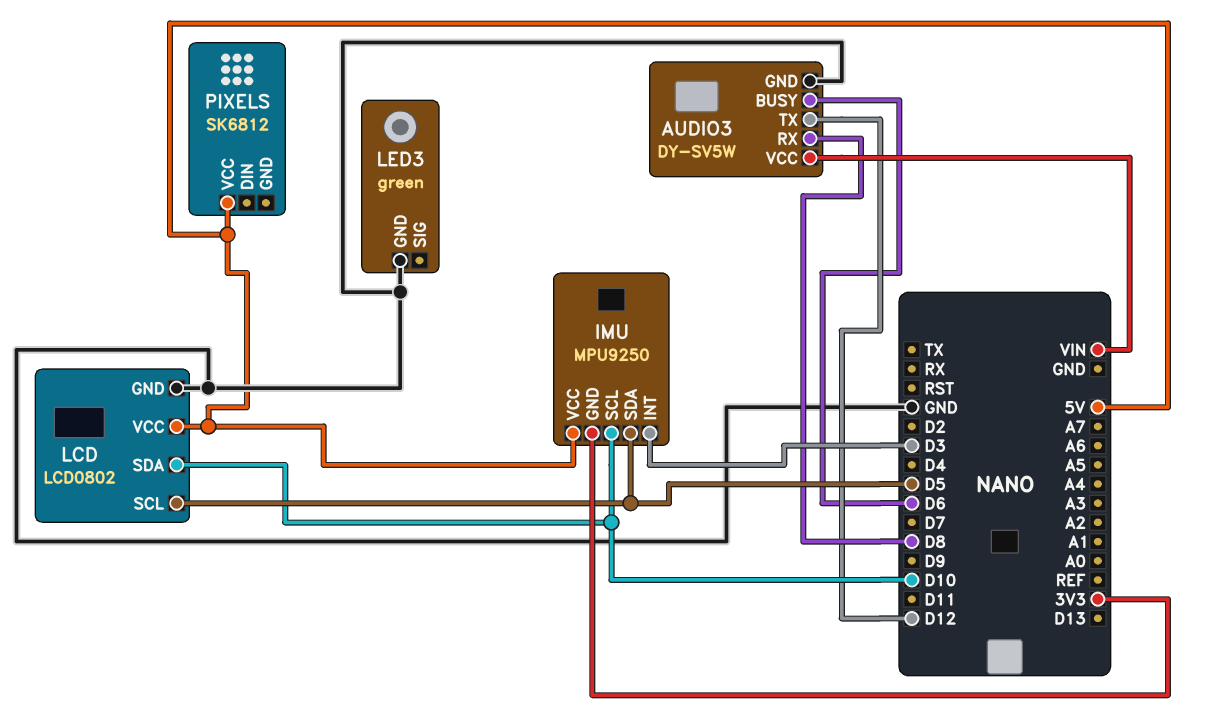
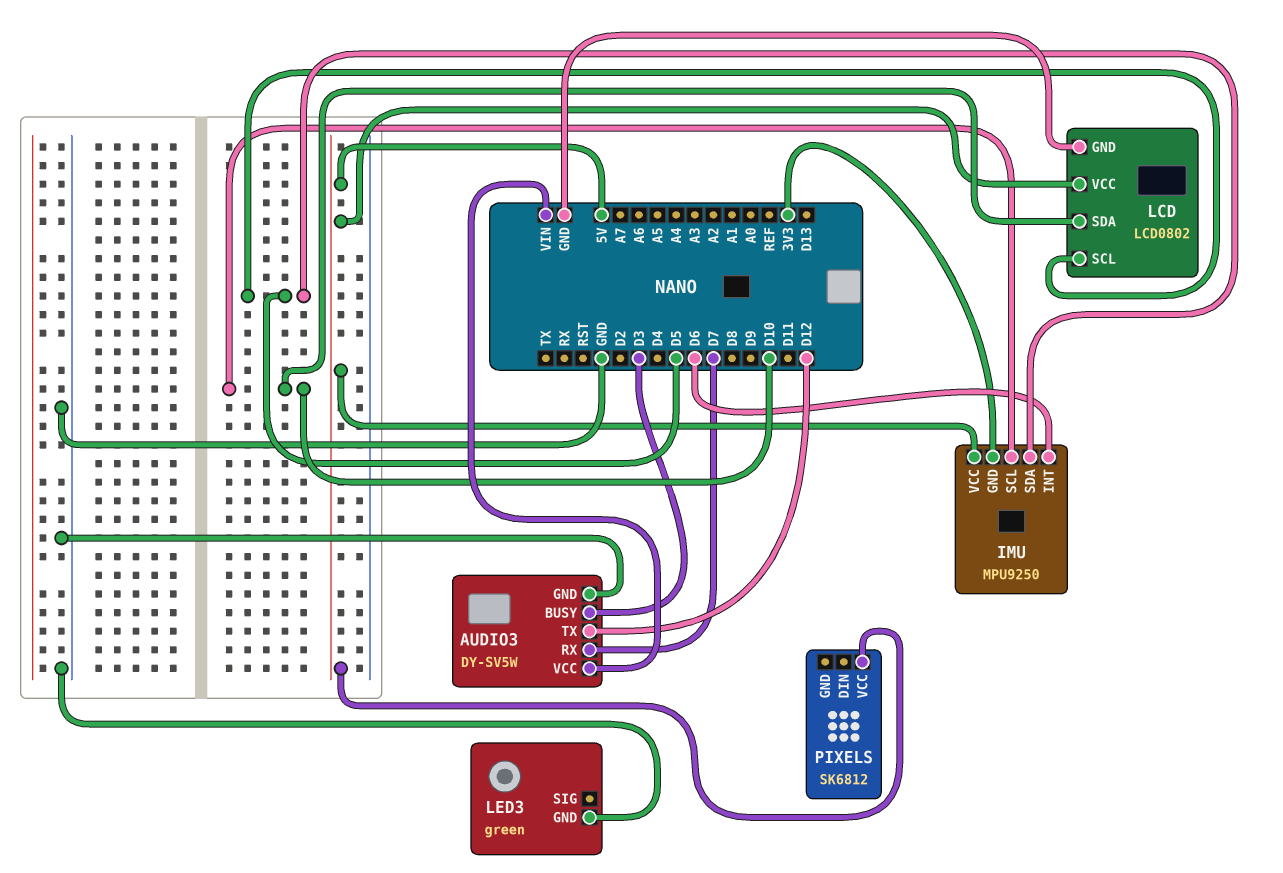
AUDIO3 pin BUSY: D6 -> D3
AUDIO3 pin RX: D8 -> D7
IMU pin INT: D3 -> D6

